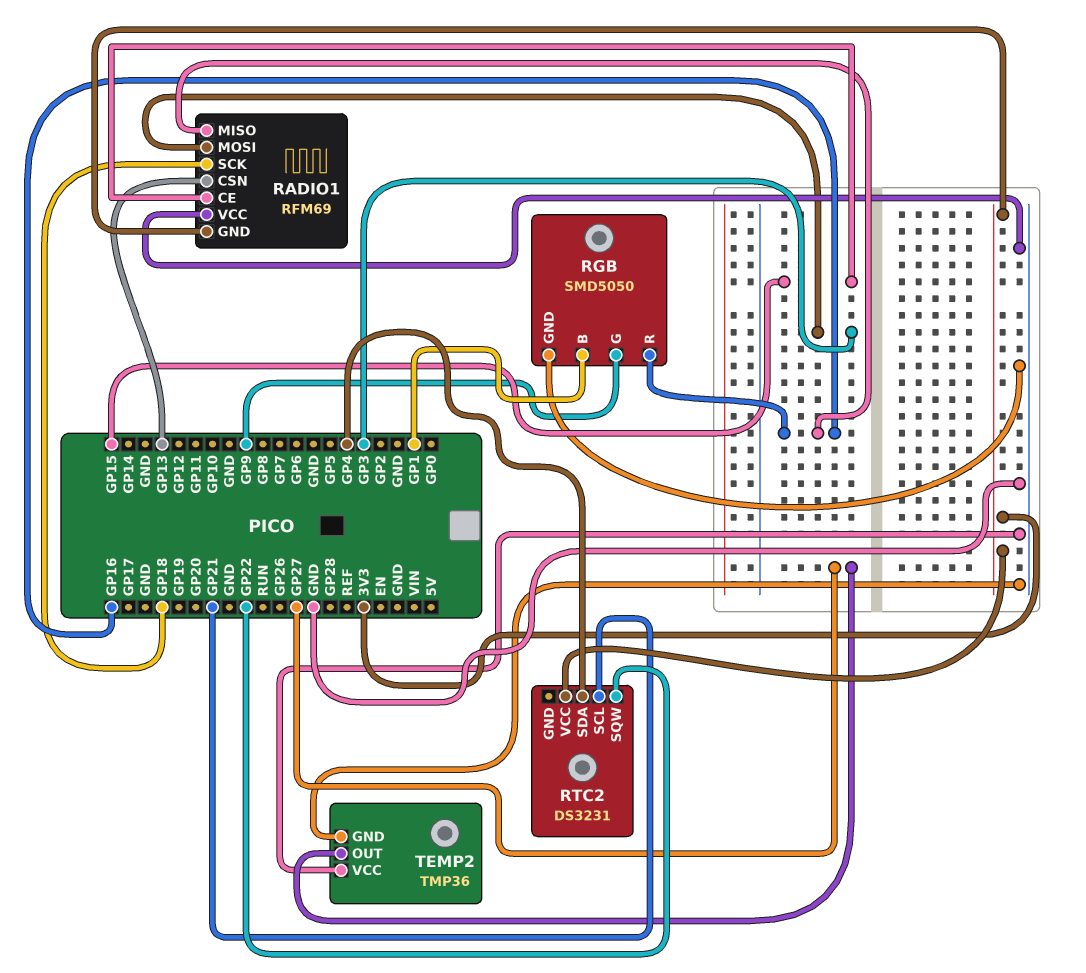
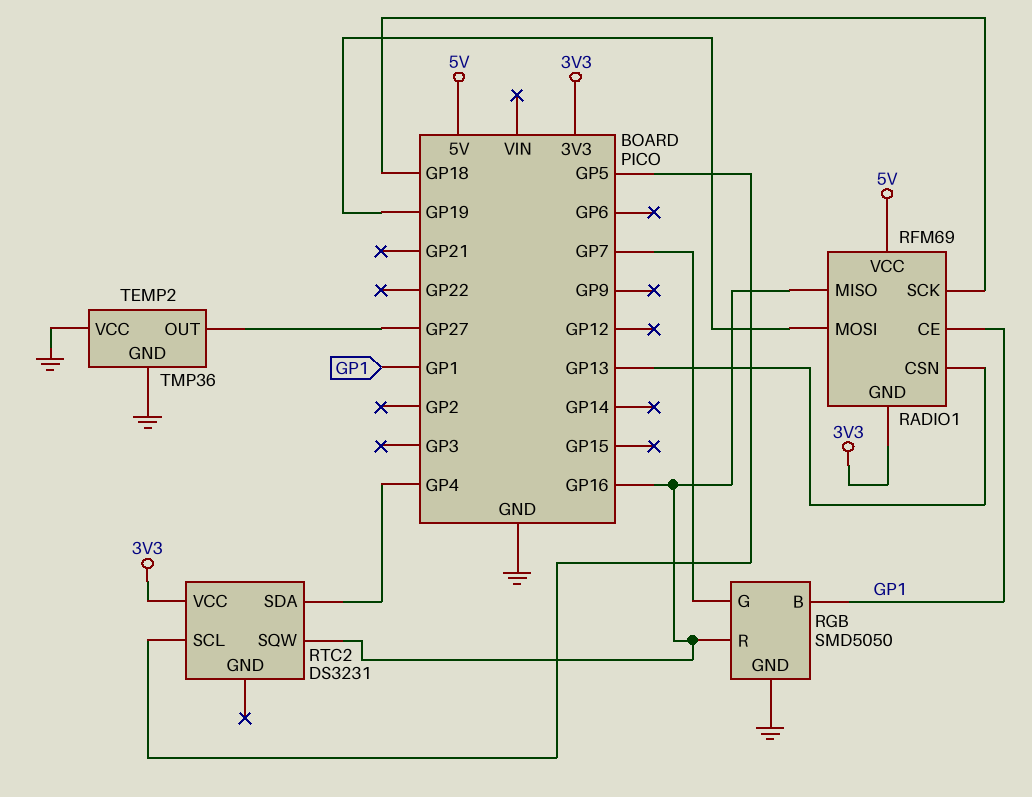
RADIO1 pin CE: GP15 -> GP1
RADIO1 pin MOSI: GP3 -> GP19
RADIO1 pin VCC: GND -> 5V
RGB pin G: GP9 -> GP7
RTC2 pin SCL: GP21 -> GP5
RTC2 pin SQW: GP22 -> GP16

